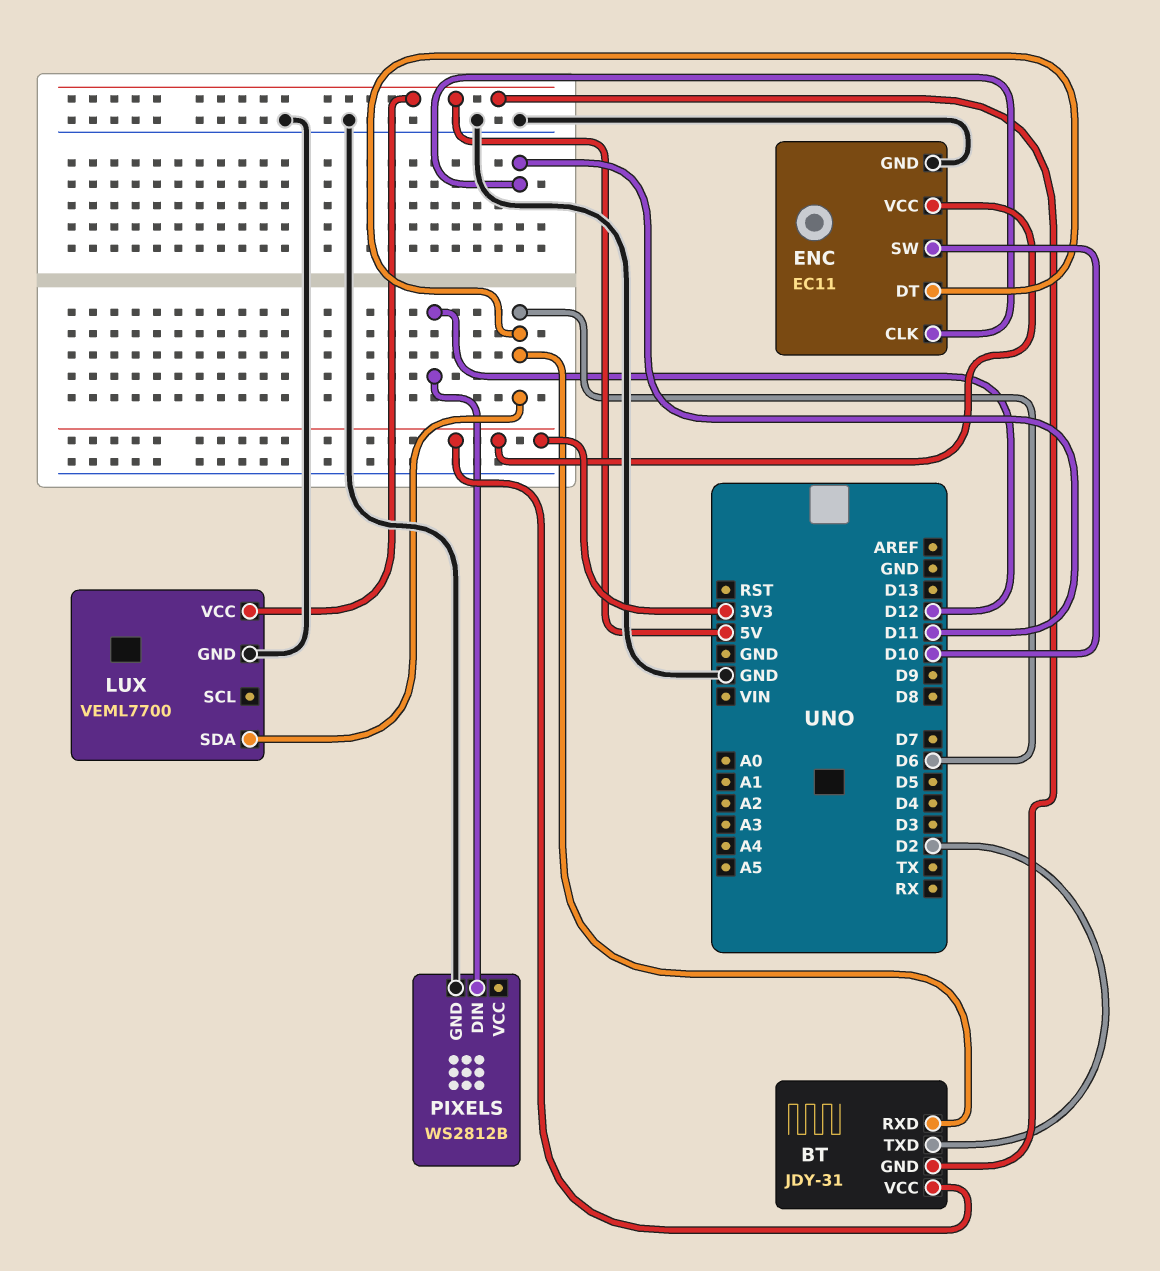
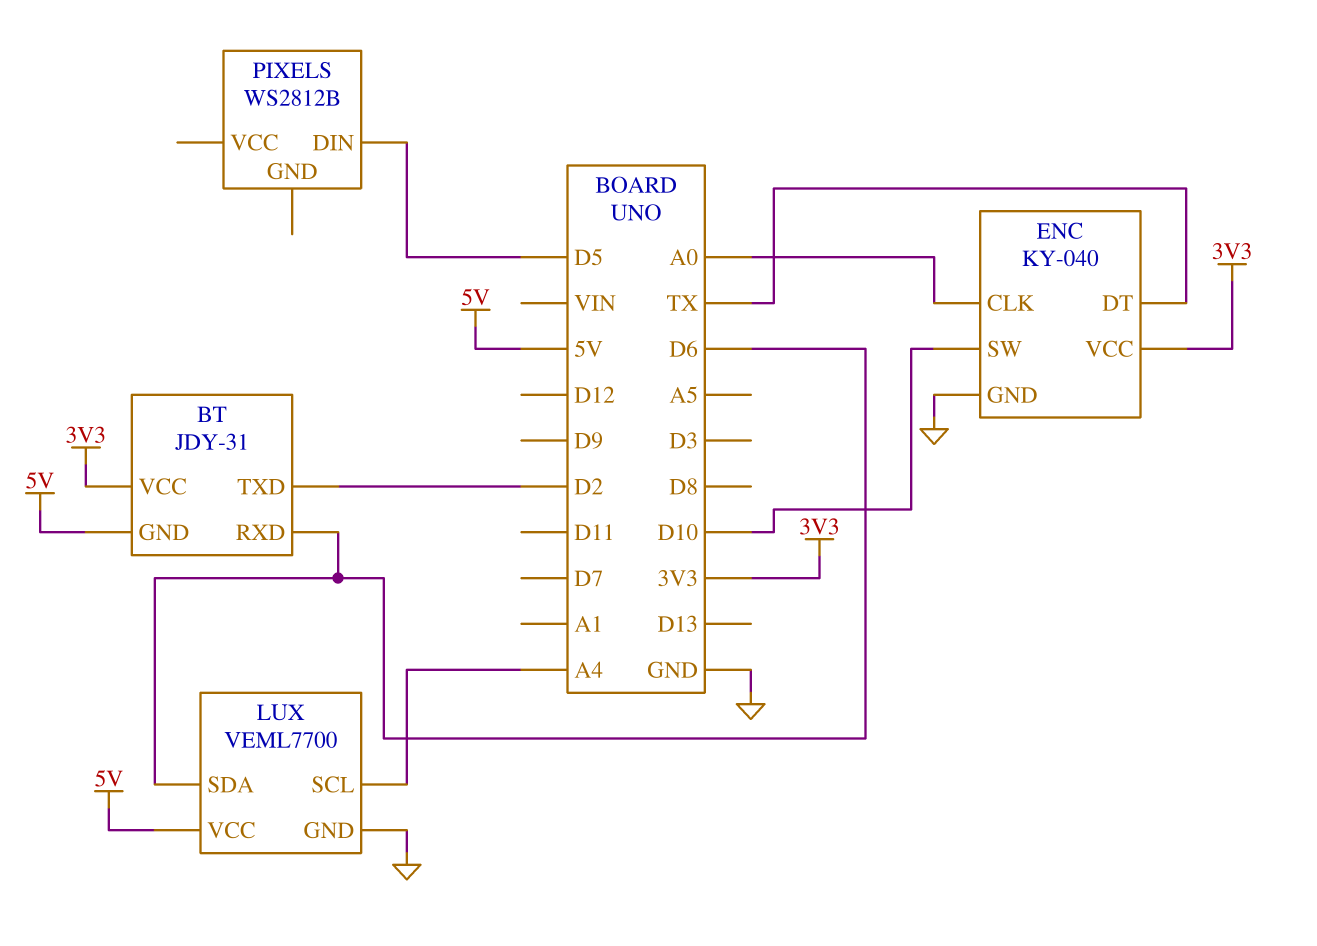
ENC: EC11 -> KY-040
ENC pin CLK: D11 -> A0
ENC pin DT: D6 -> TX
LUX pin SCL: none -> A4
PIXELS pin DIN: D12 -> D5
PIXELS pin GND: GND -> none

